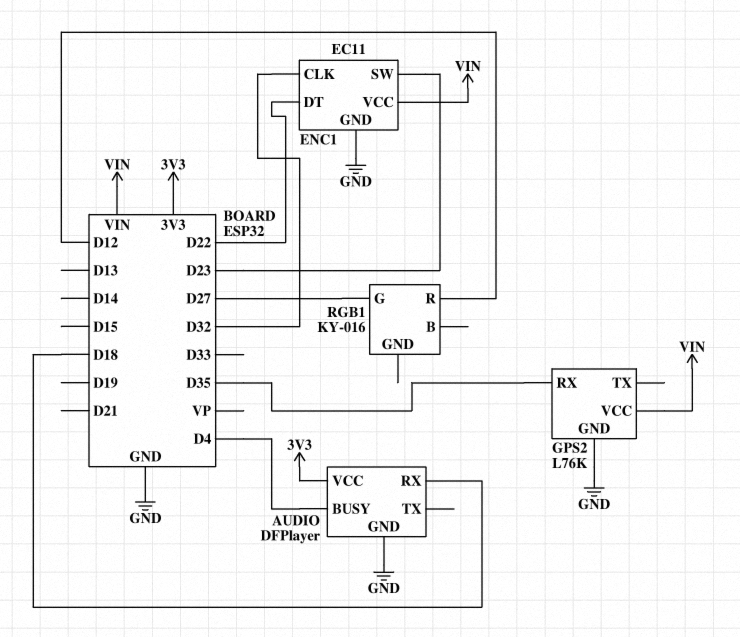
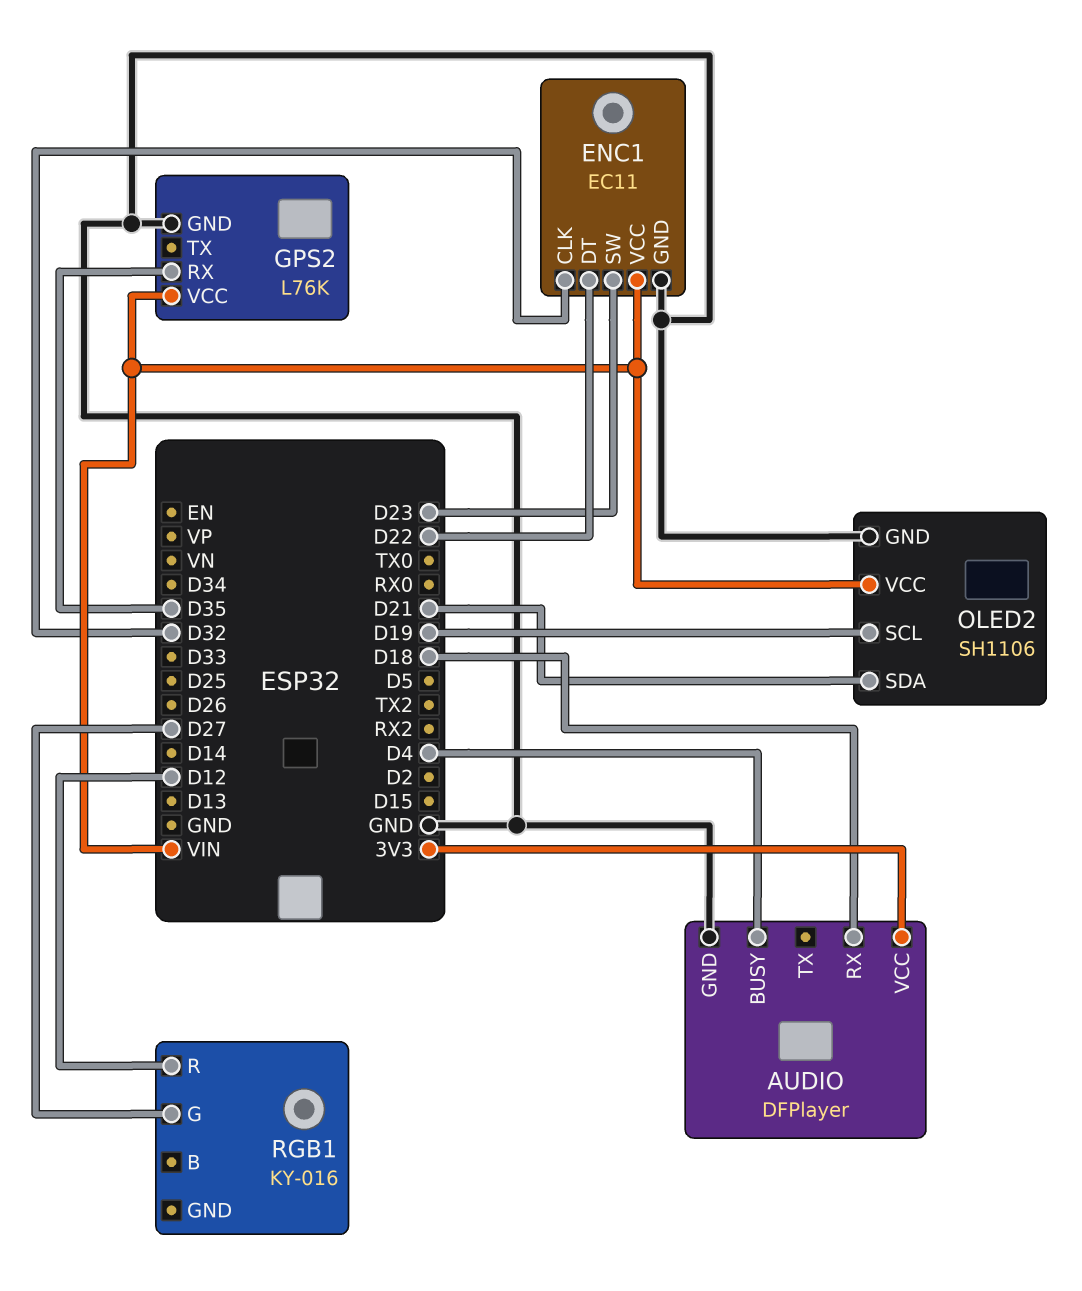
OLED2: none -> SH1106
OLED2 pin GND: none -> GND
OLED2 pin SCL: none -> D19
OLED2 pin SDA: none -> D21
OLED2 pin VCC: none -> VIN

